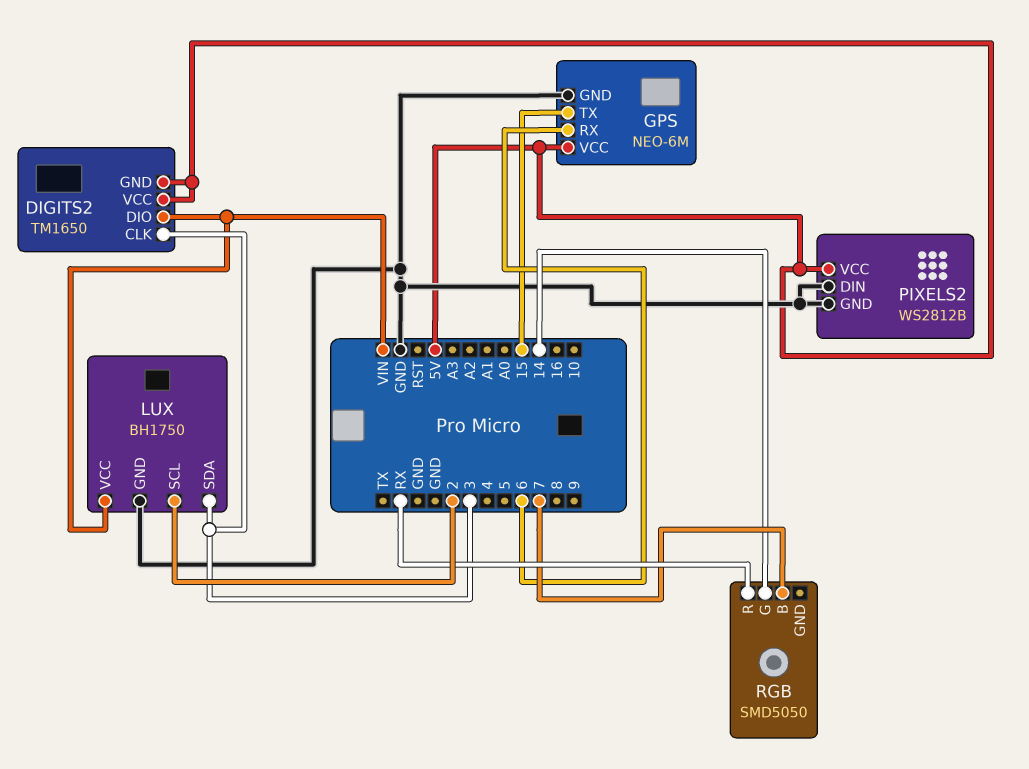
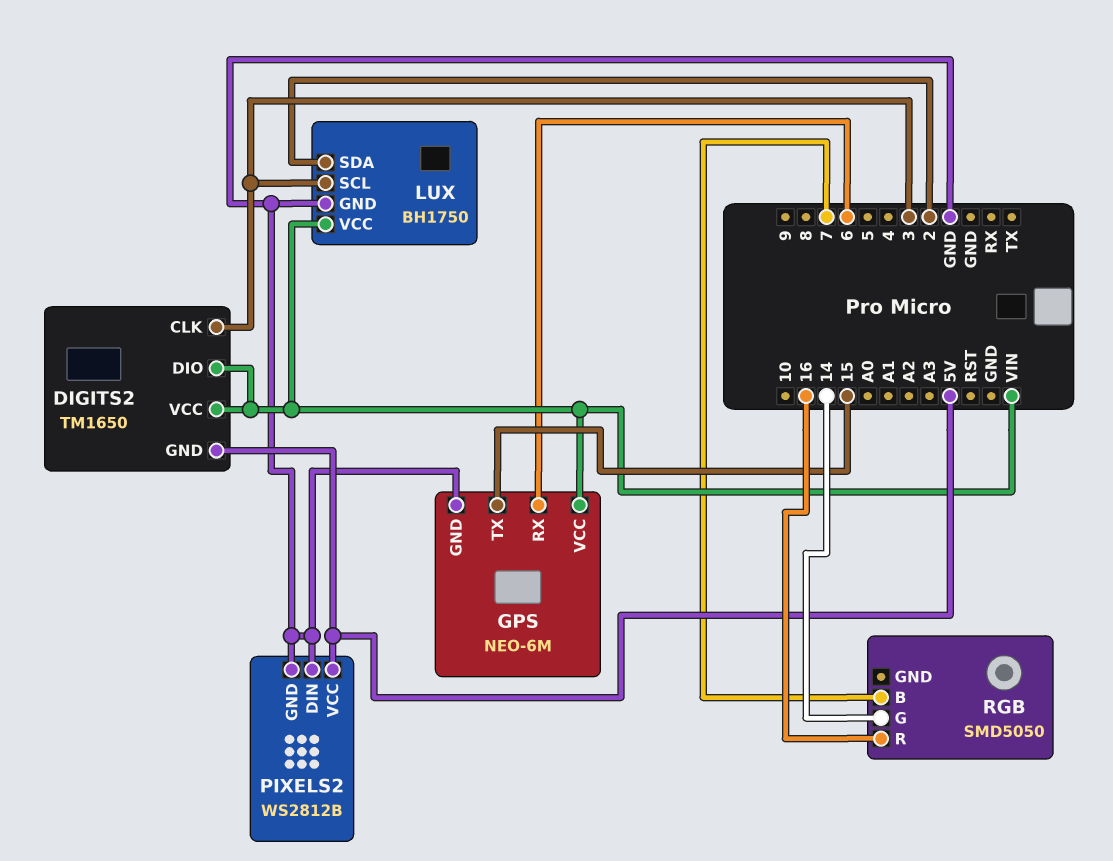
DIGITS2 pin VCC: 5V -> VIN
GPS pin VCC: 5V -> VIN
LUX pin SCL: 2 -> 3
LUX pin SDA: 3 -> 2
RGB pin R: RX -> 16

